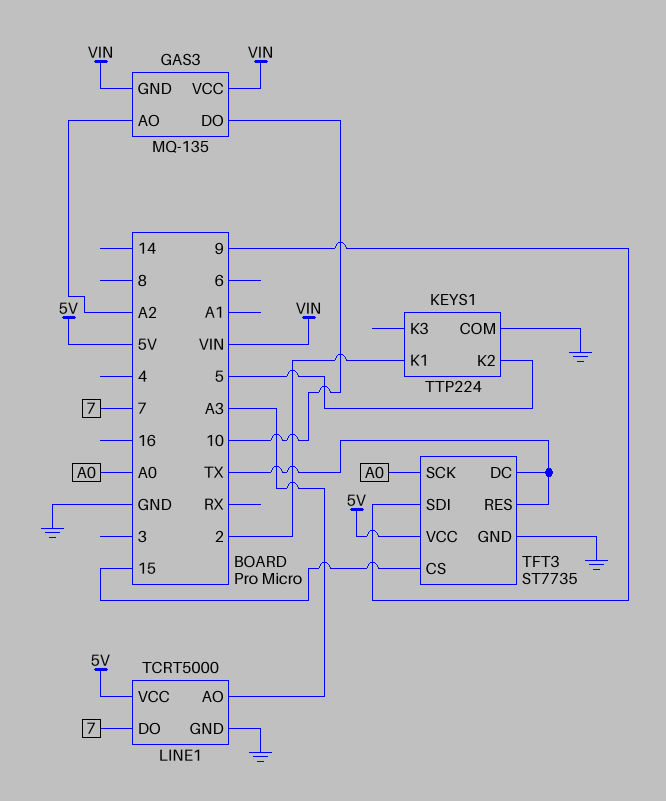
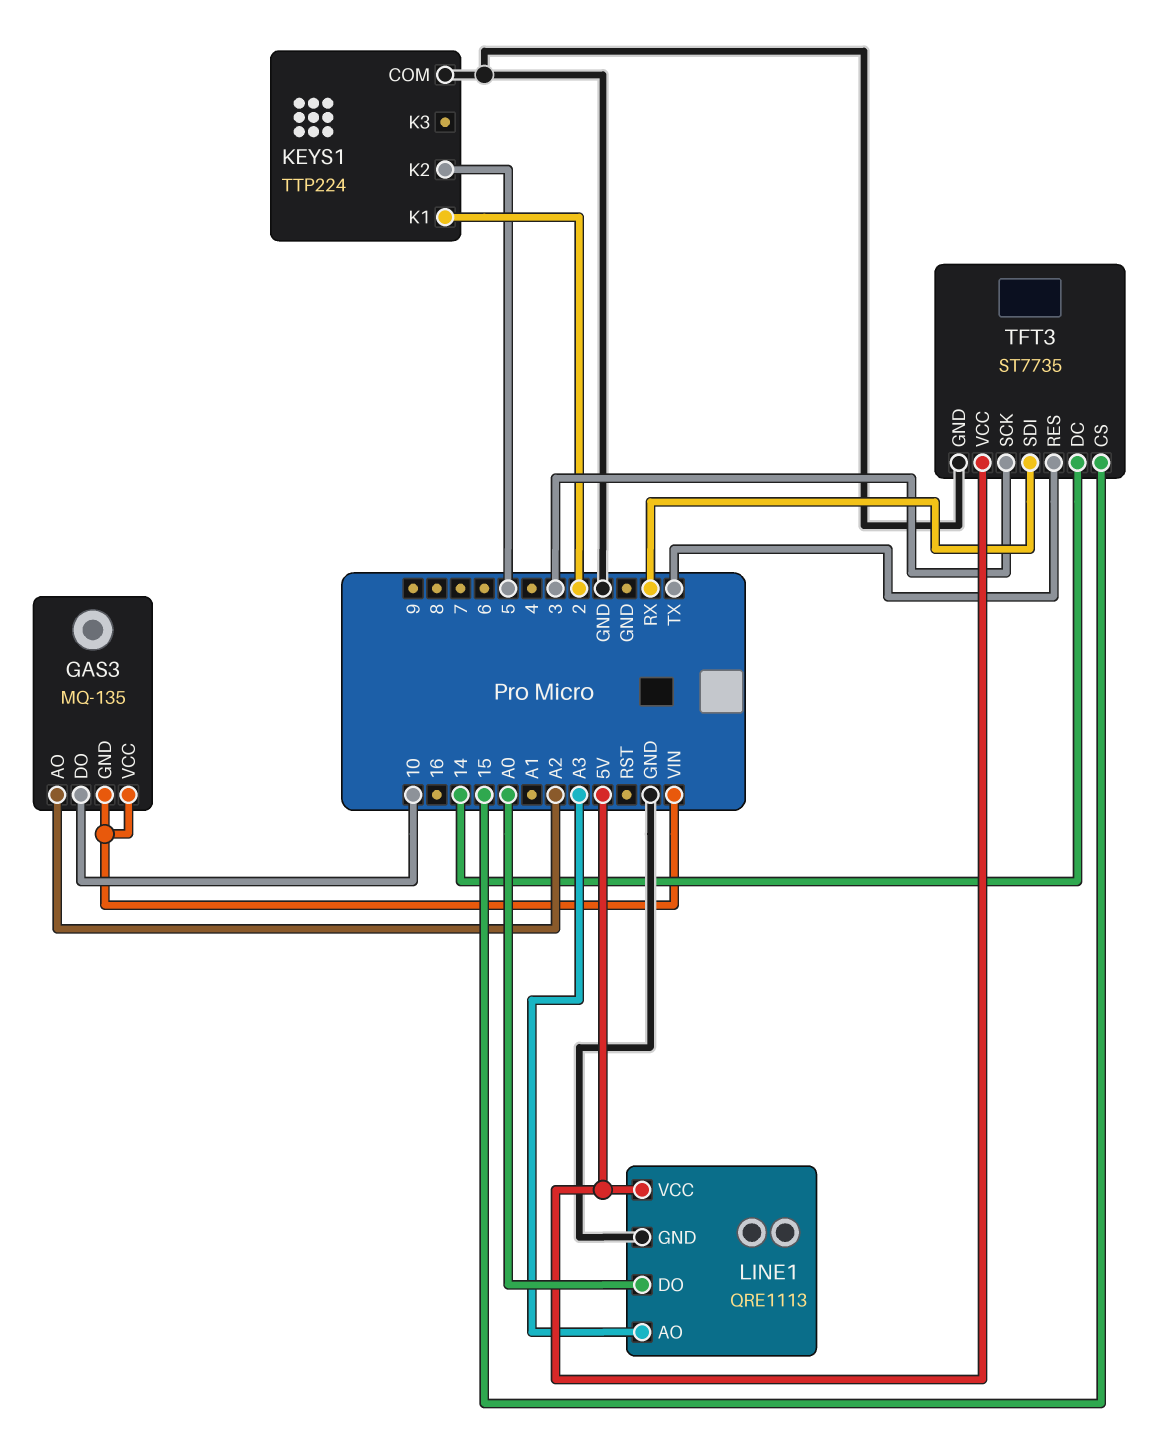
LINE1: TCRT5000 -> QRE1113
LINE1 pin DO: 7 -> A0
TFT3 pin DC: TX -> 14
TFT3 pin SCK: A0 -> 3
TFT3 pin SDI: 9 -> RX

